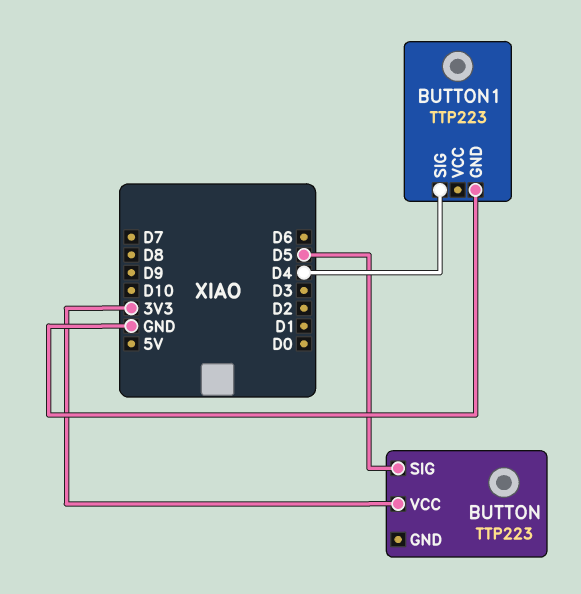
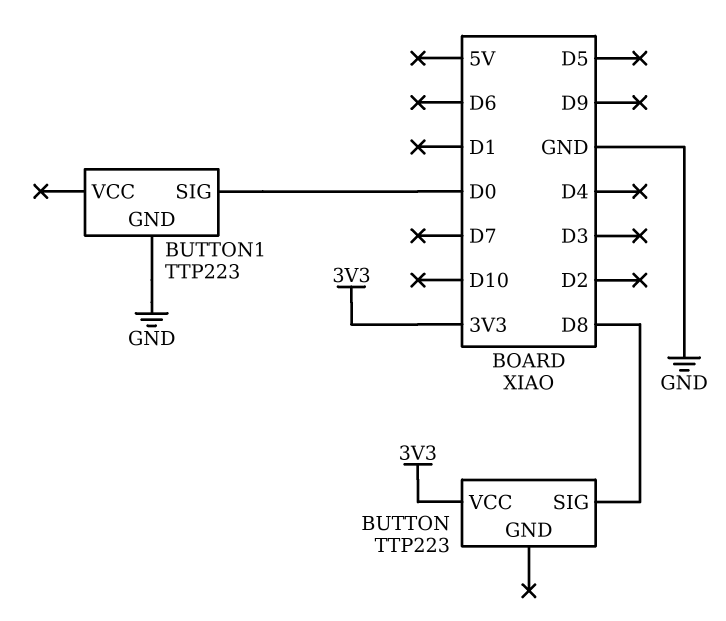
BUTTON pin SIG: D5 -> D8
BUTTON1 pin SIG: D4 -> D0

